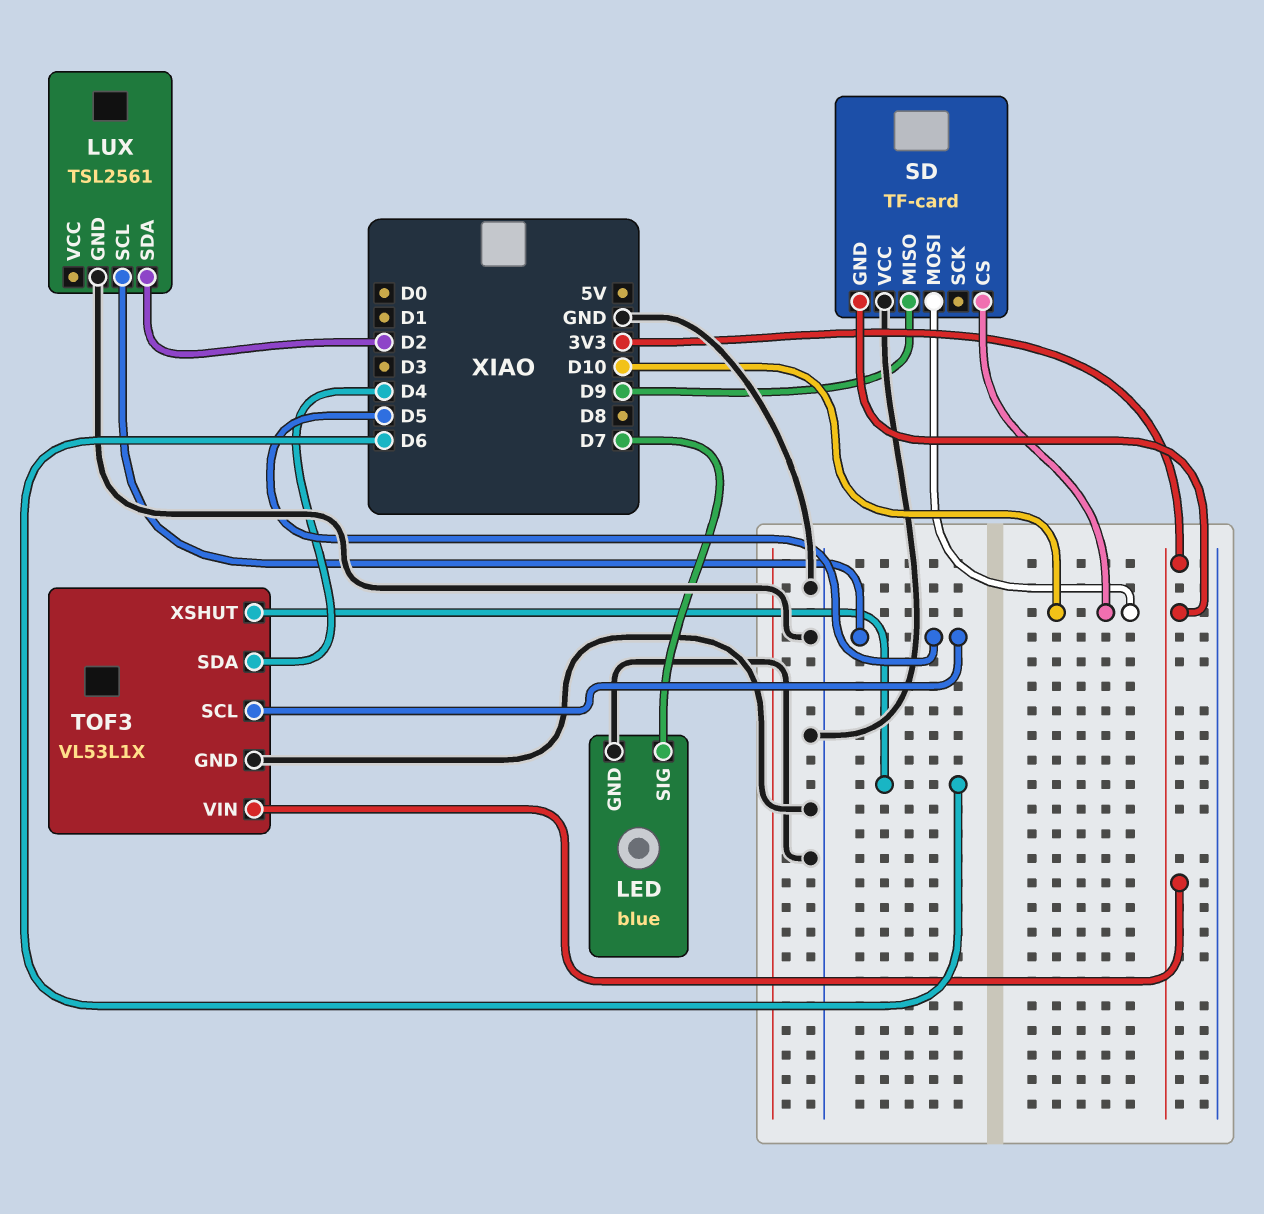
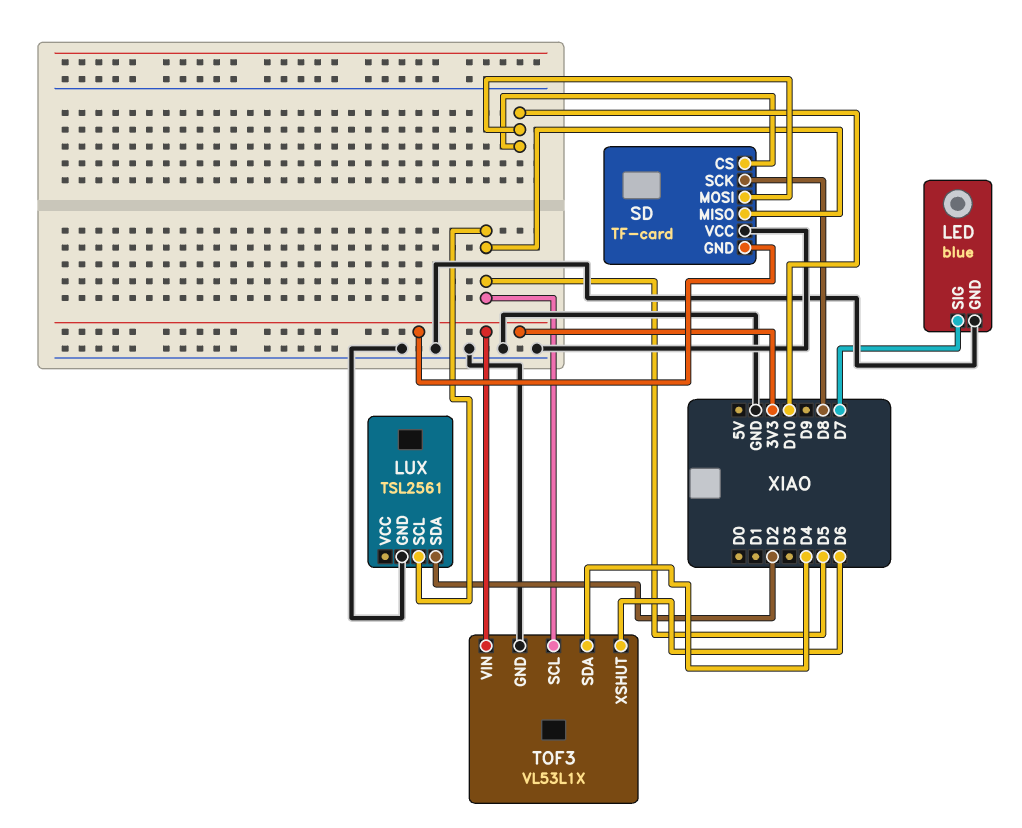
SD pin MISO: D9 -> D5
SD pin SCK: none -> D8

